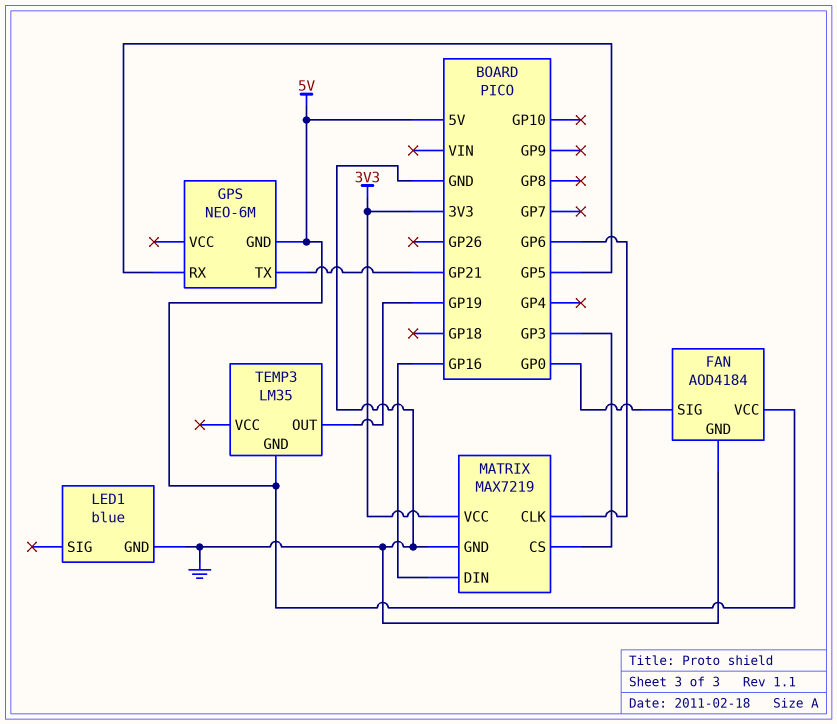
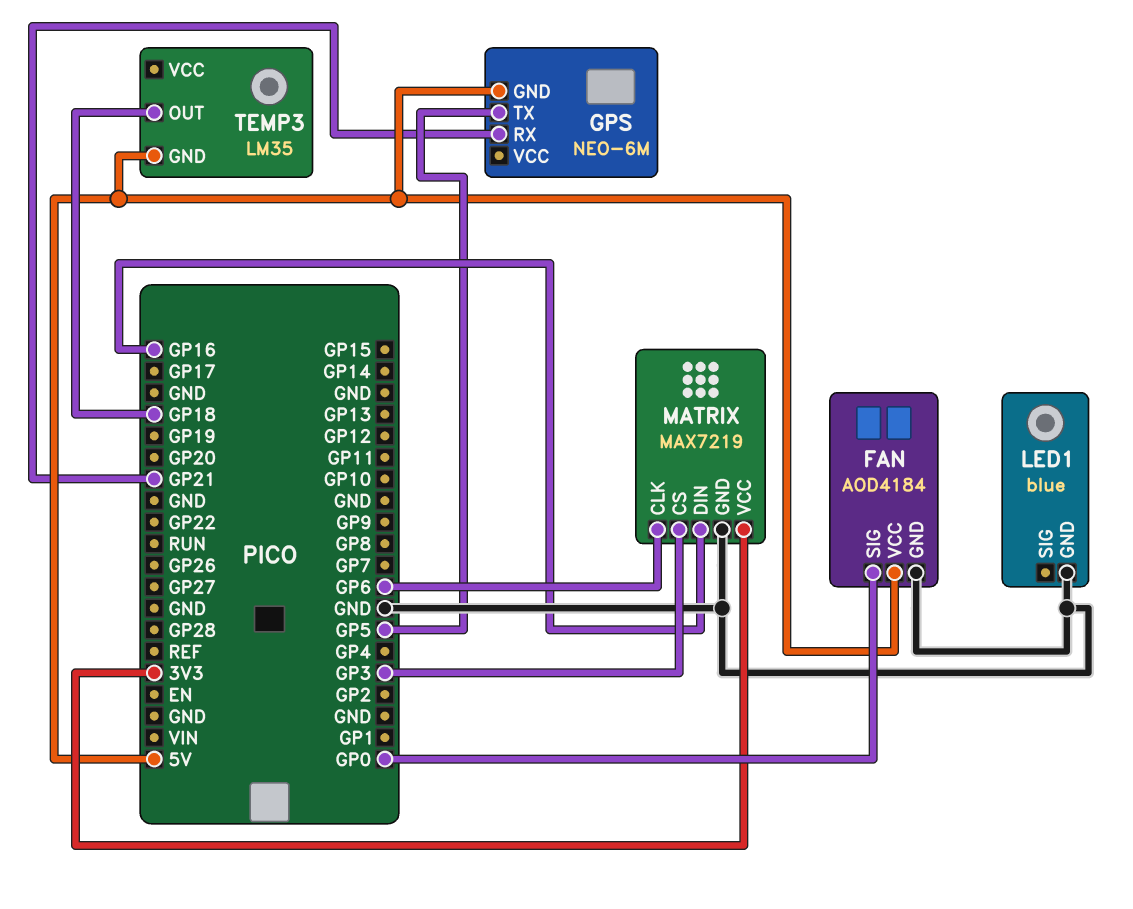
GPS pin RX: GP5 -> GP21
GPS pin TX: GP21 -> GP5
TEMP3 pin OUT: GP19 -> GP18

